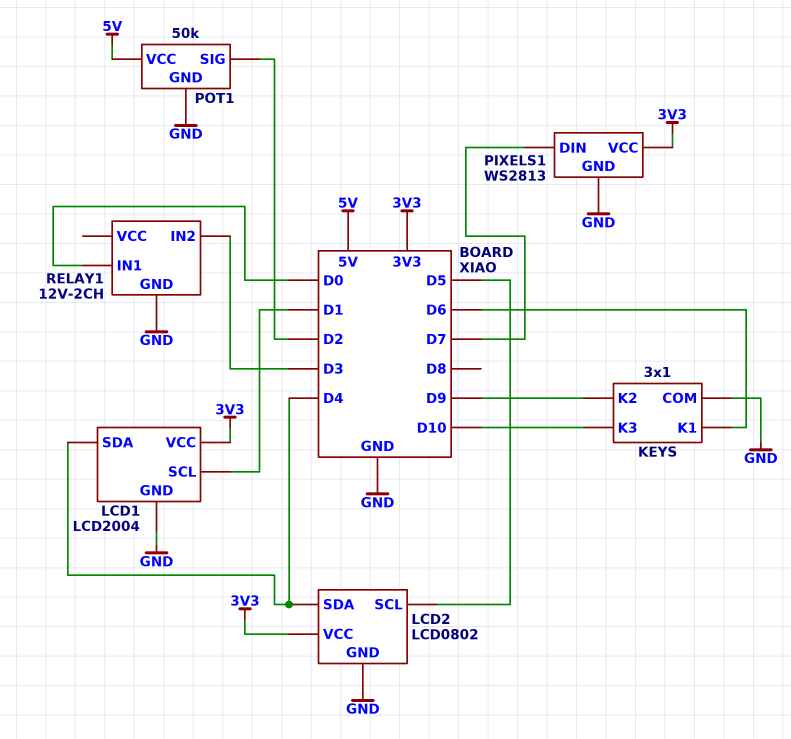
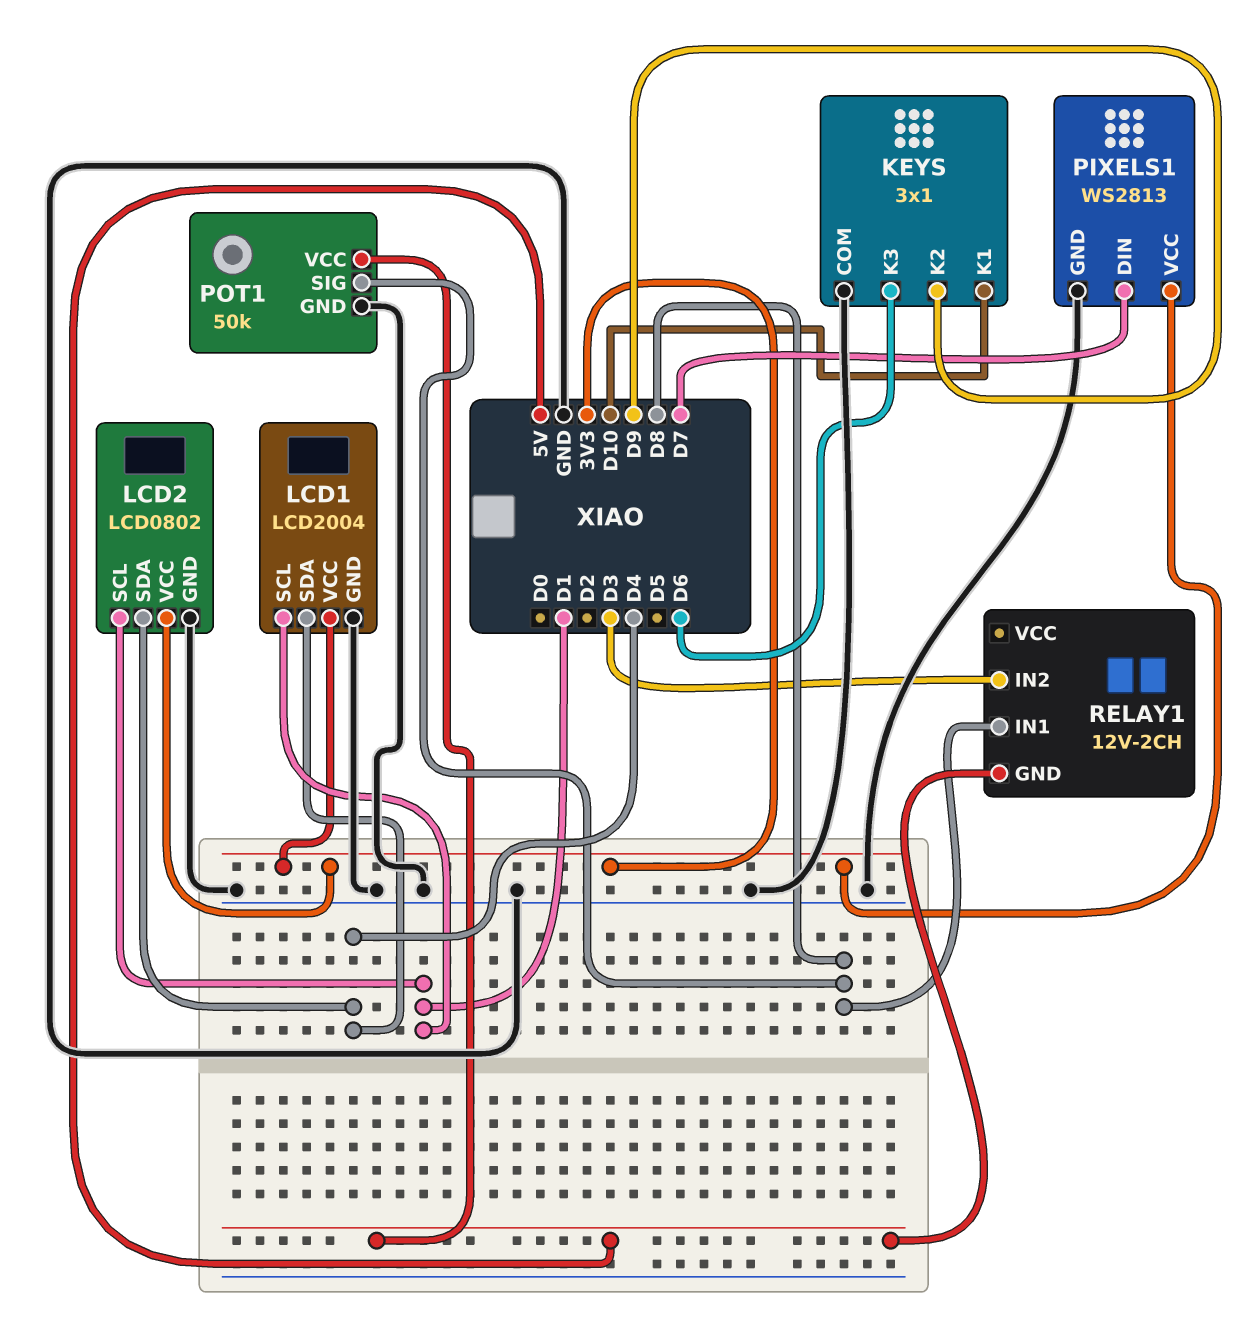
KEYS pin K1: D6 -> D10
KEYS pin K3: D10 -> D6
LCD2 pin SCL: D5 -> D1
POT1 pin SIG: D2 -> D8
RELAY1 pin GND: GND -> 5V
RELAY1 pin IN1: D0 -> D8

